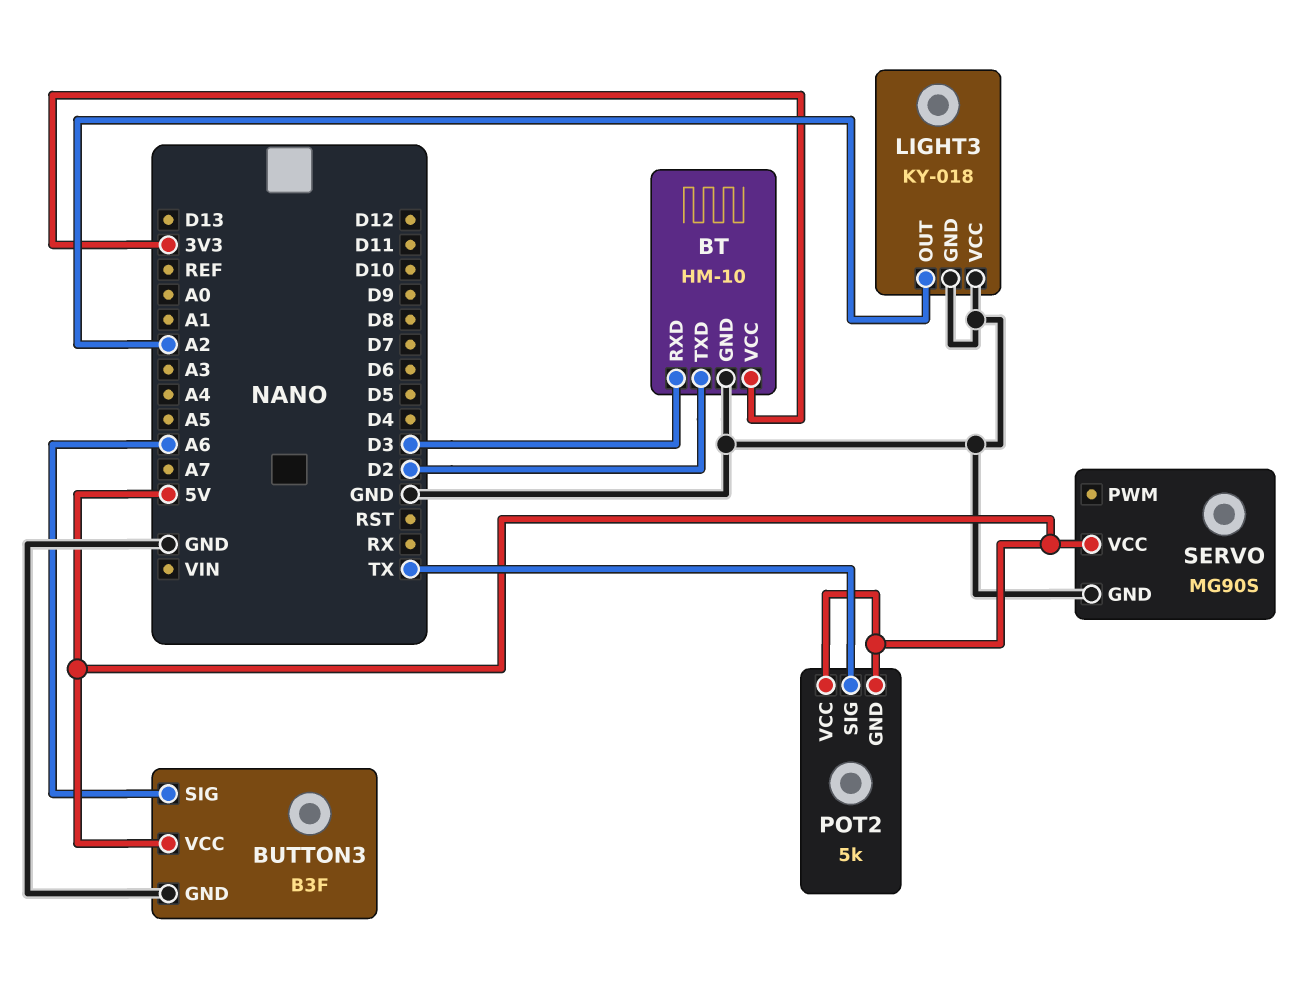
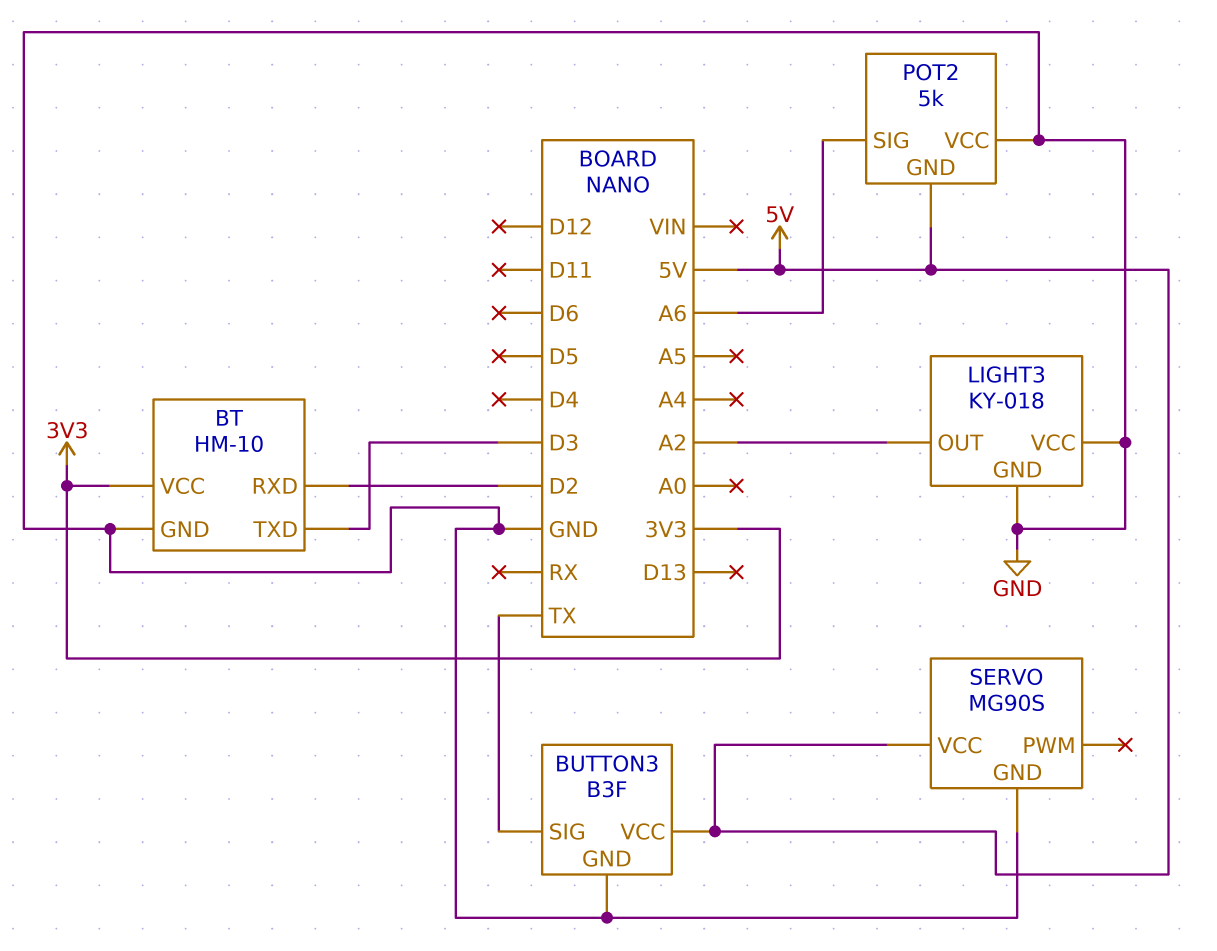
BT pin RXD: D3 -> D2
BT pin TXD: D2 -> D3
BUTTON3 pin SIG: A6 -> TX
POT2 pin SIG: TX -> A6
POT2 pin VCC: 5V -> GND

